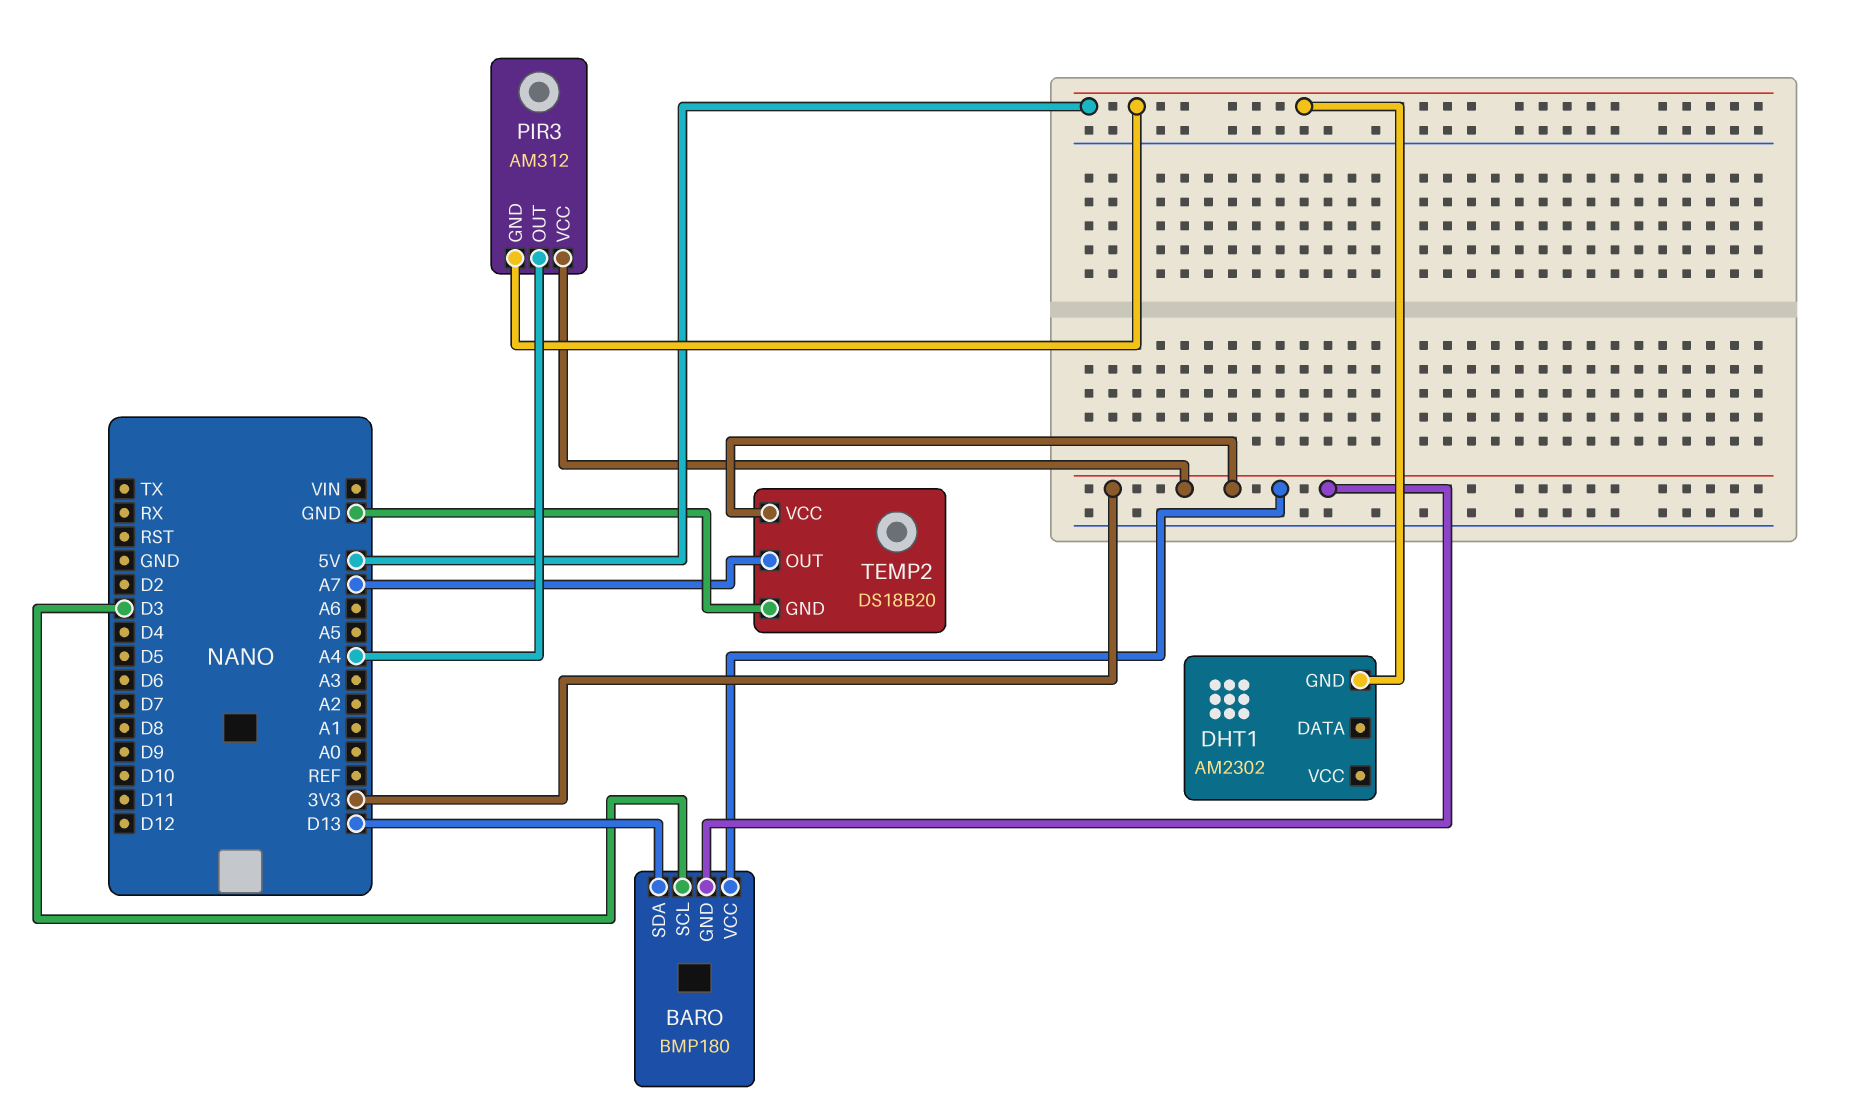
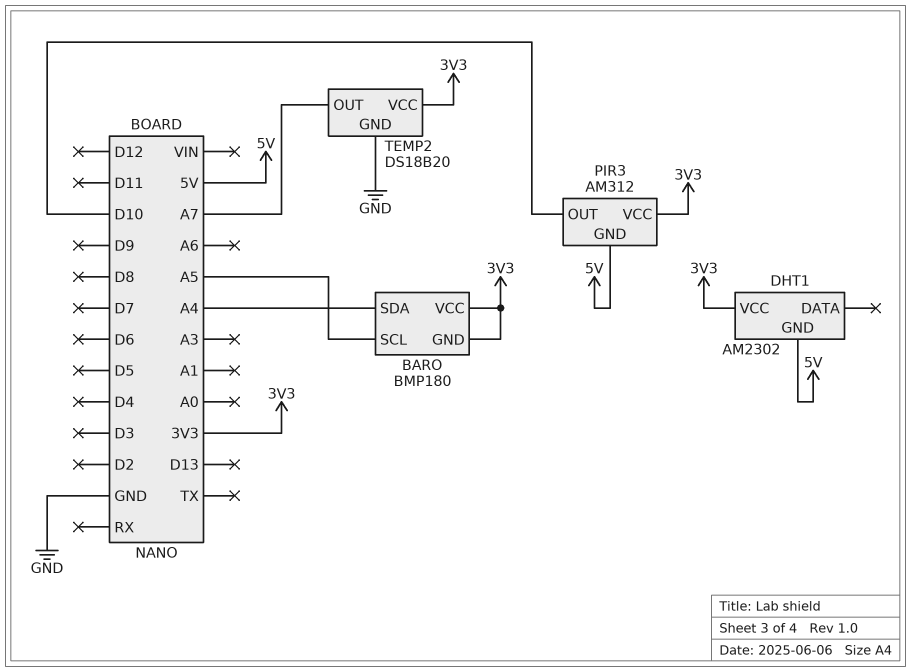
BARO pin SCL: D3 -> A5
BARO pin SDA: D13 -> A4
DHT1 pin VCC: none -> 3V3
PIR3 pin OUT: A4 -> D10

